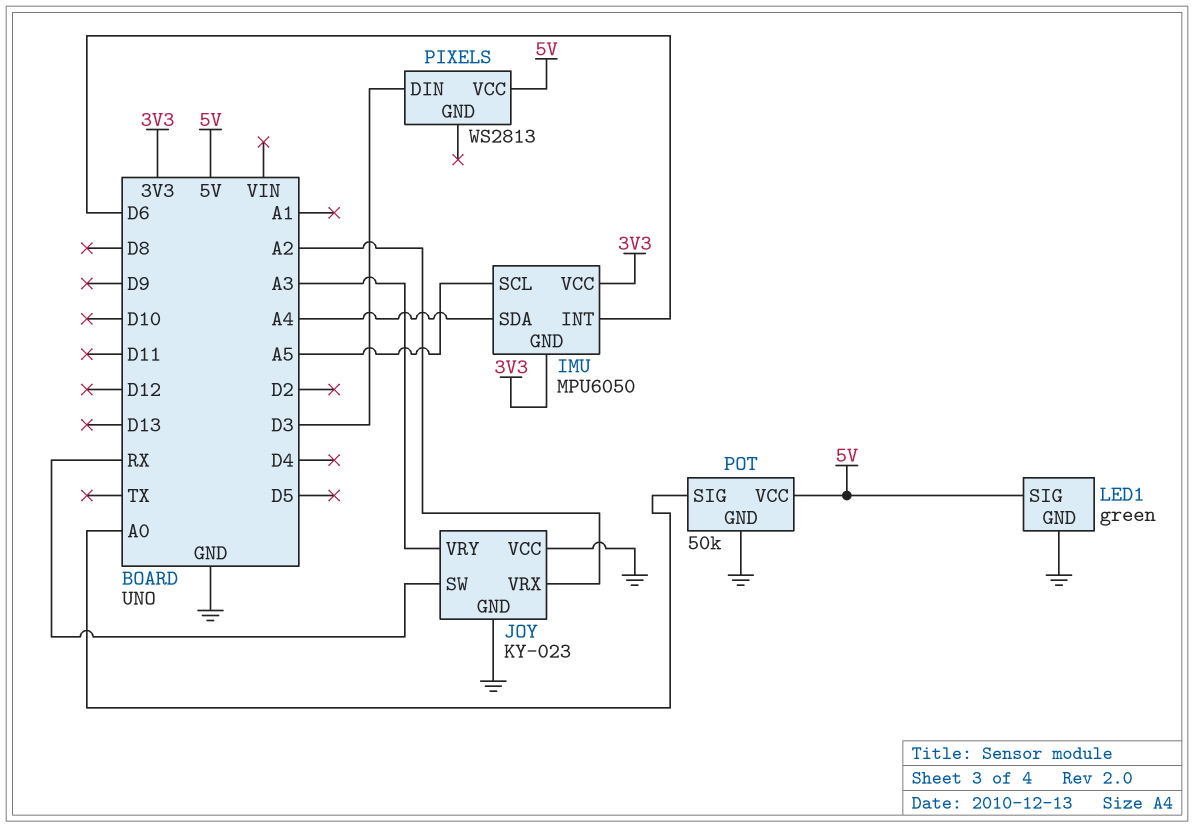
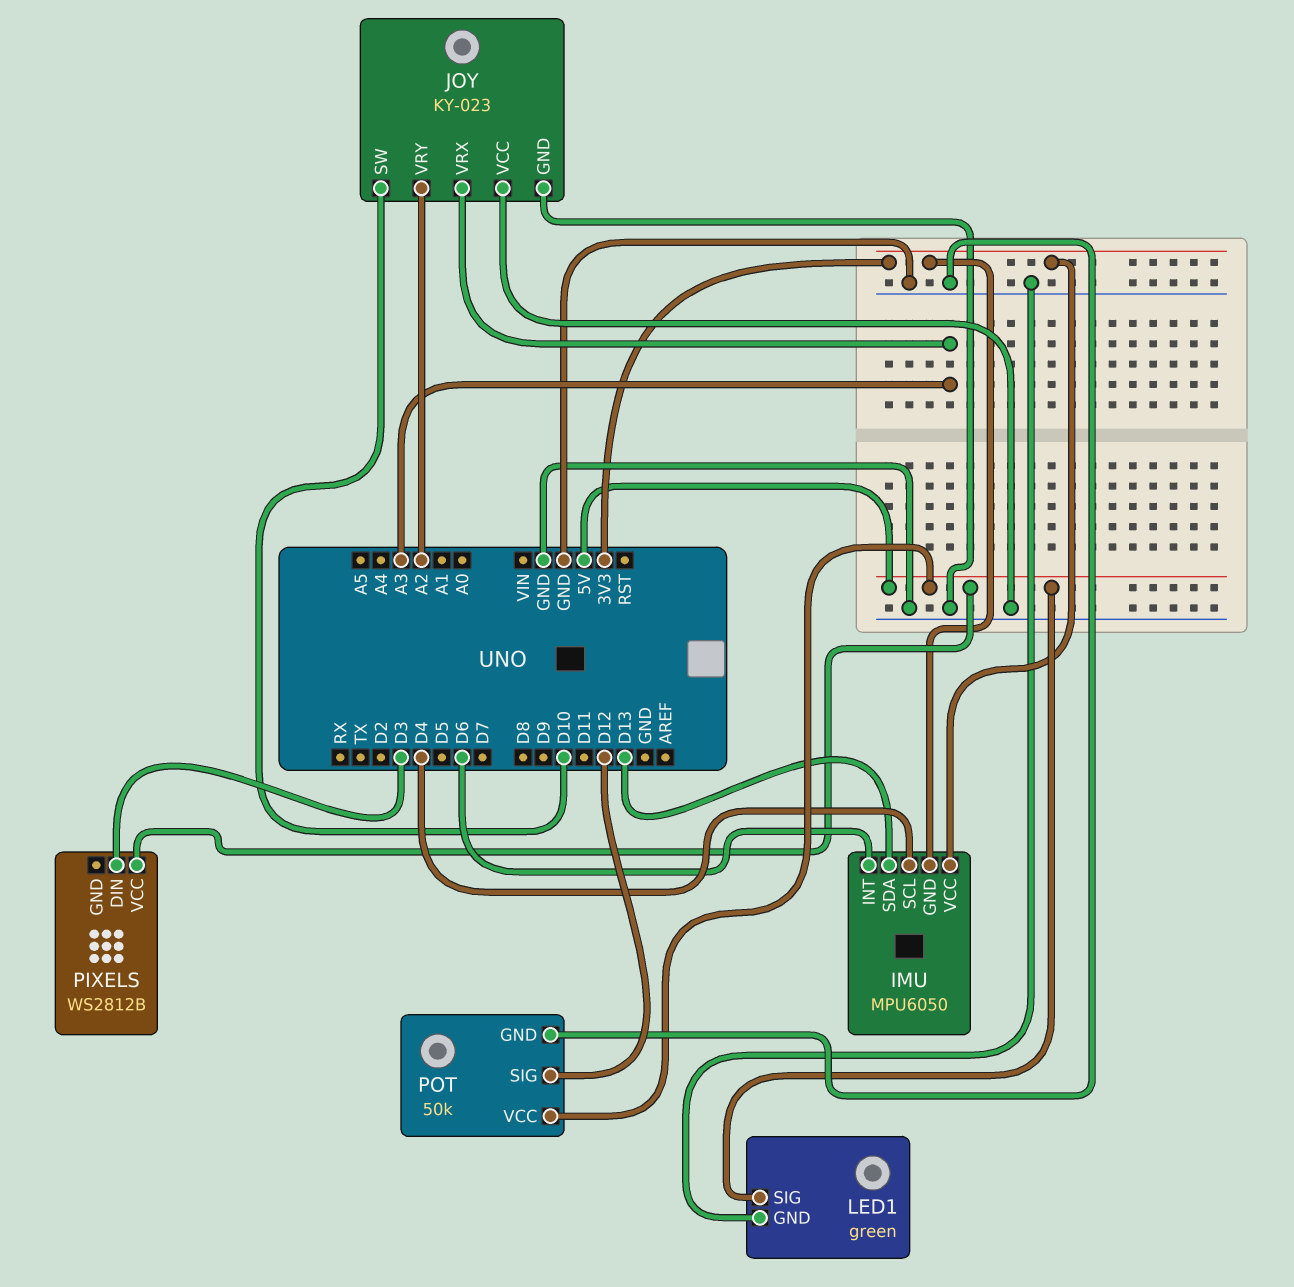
IMU pin SCL: A5 -> D4
IMU pin SDA: A4 -> D13
JOY pin SW: RX -> D10
JOY pin VRX: A2 -> A3
JOY pin VRY: A3 -> A2
PIXELS: WS2813 -> WS2812B
POT pin SIG: A0 -> D12

